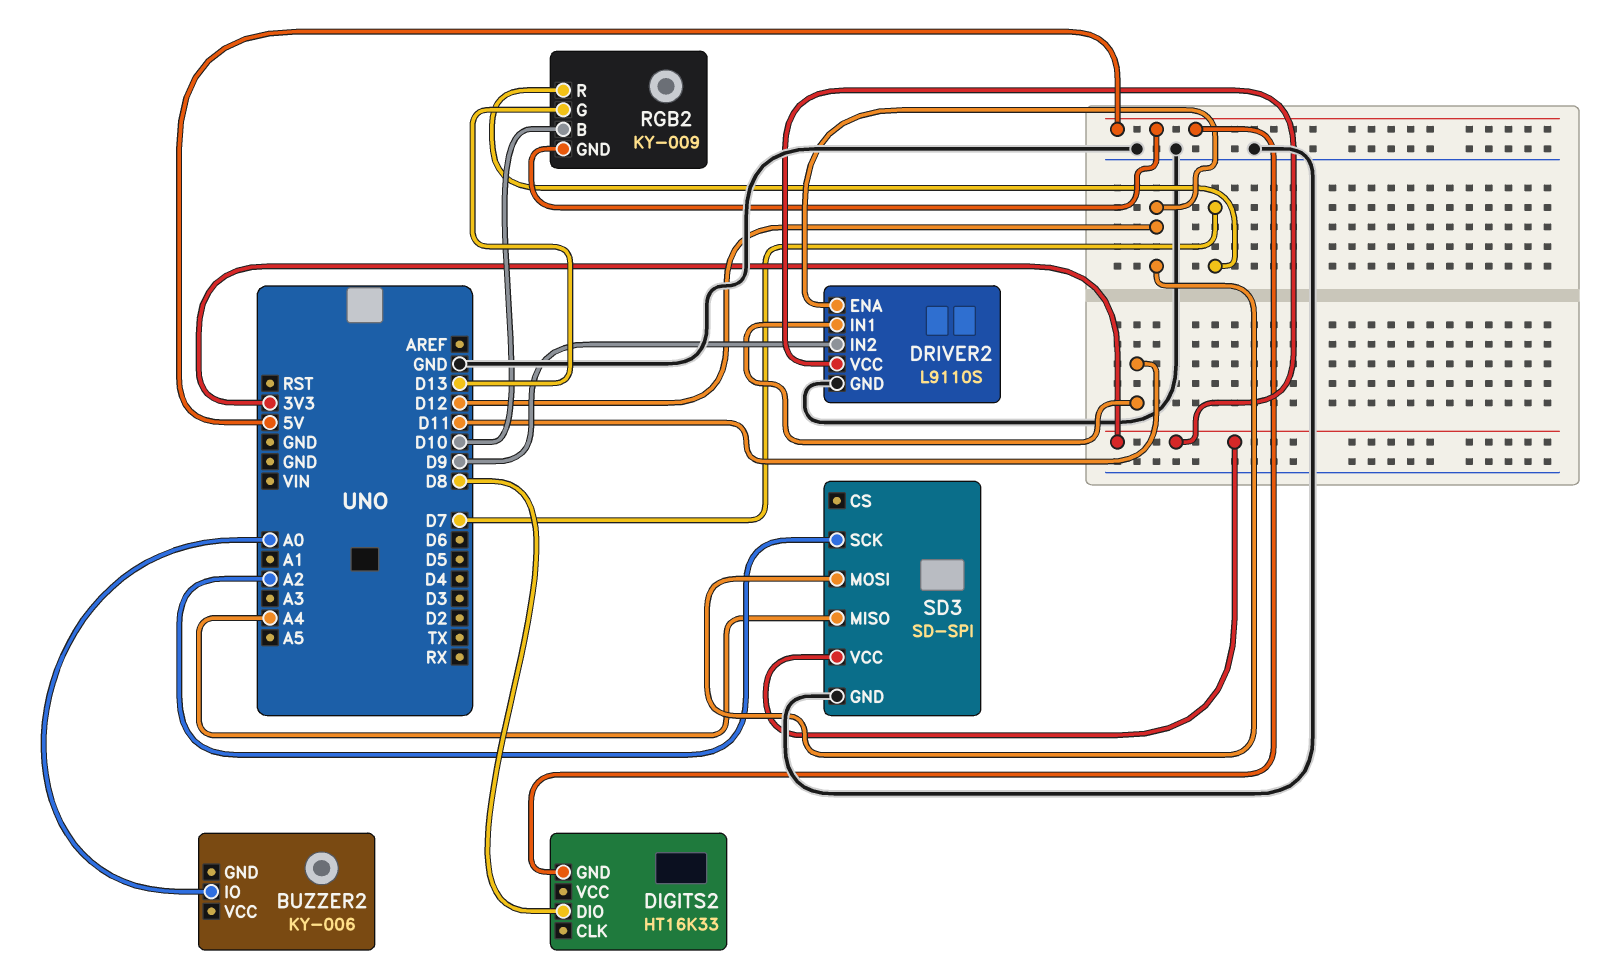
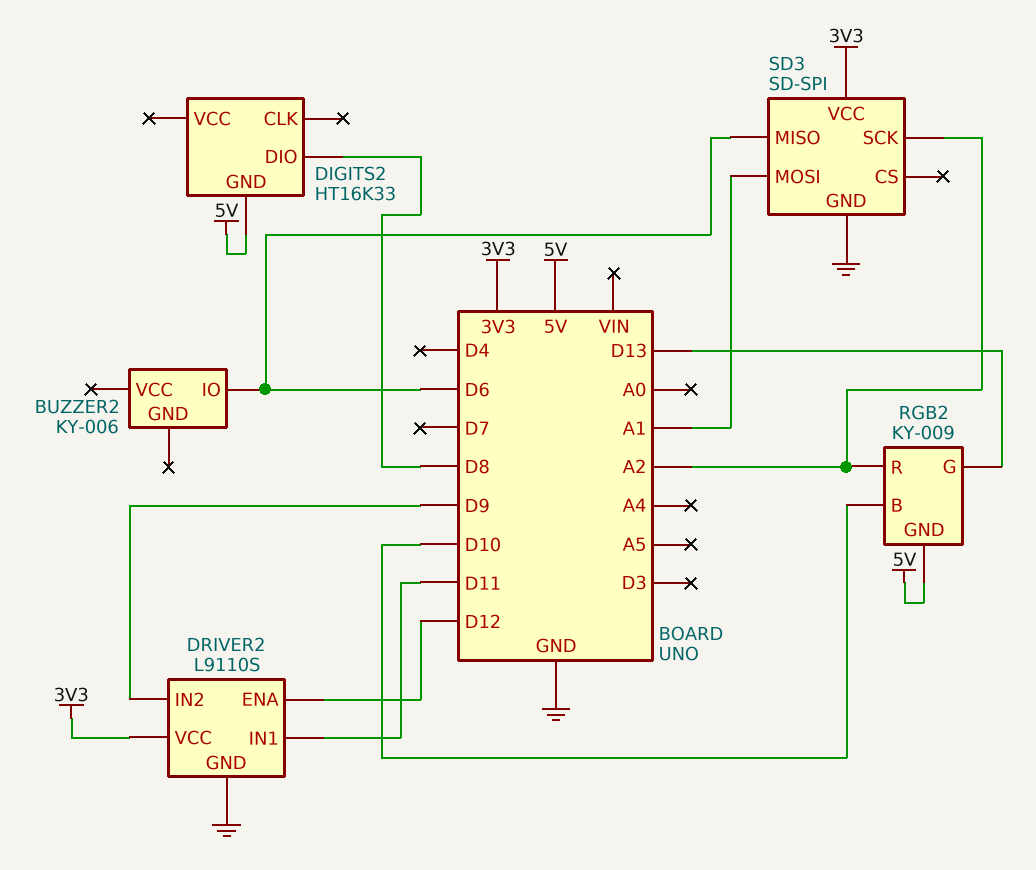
BUZZER2 pin IO: A0 -> D6
RGB2 pin R: D7 -> A2
SD3 pin MISO: A4 -> D6
SD3 pin MOSI: D12 -> A1

